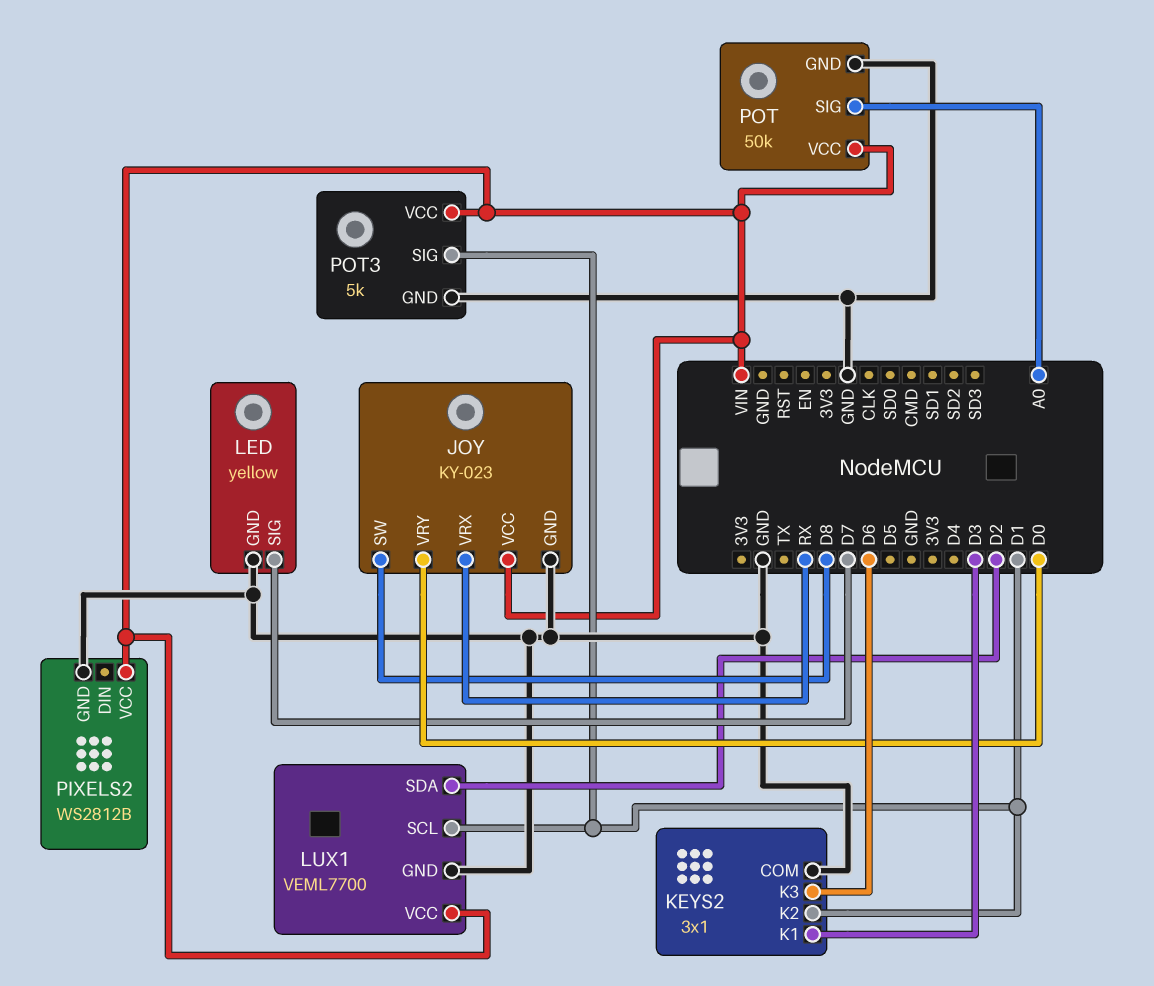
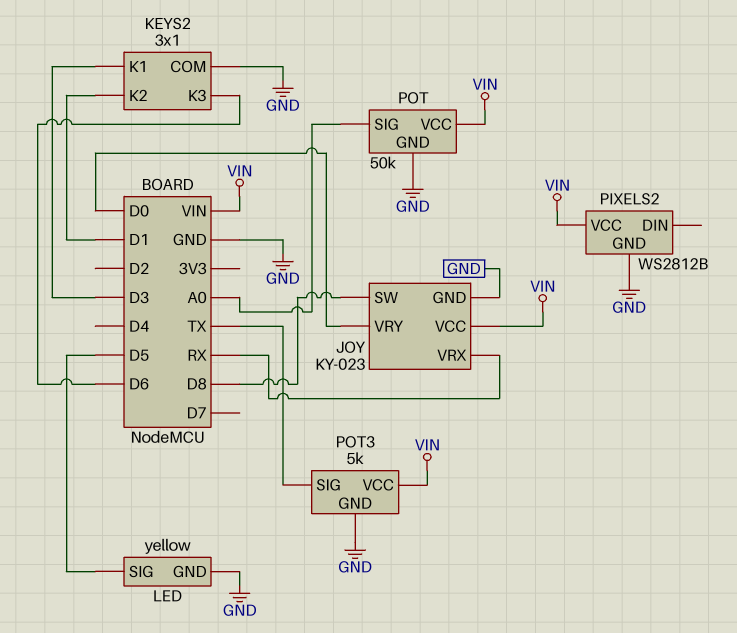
LED pin SIG: D7 -> D5
LUX1: VEML7700 -> none
LUX1 pin GND: GND -> none
LUX1 pin SCL: D1 -> none
LUX1 pin SDA: D2 -> none
LUX1 pin VCC: VIN -> none
POT3 pin SIG: D1 -> TX

